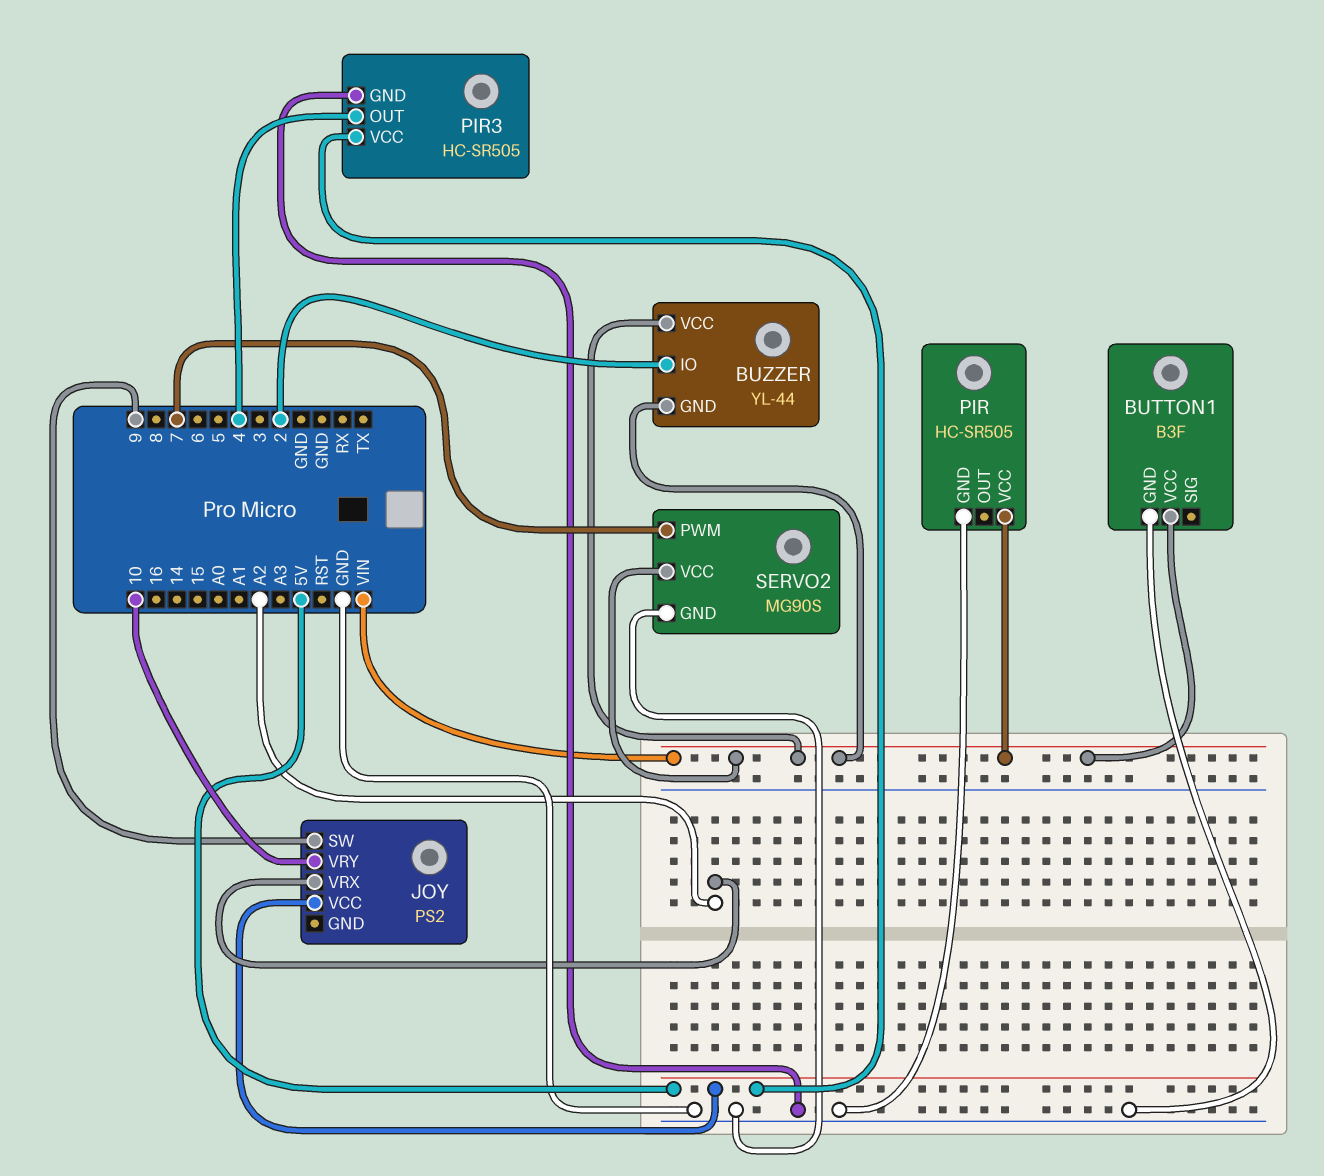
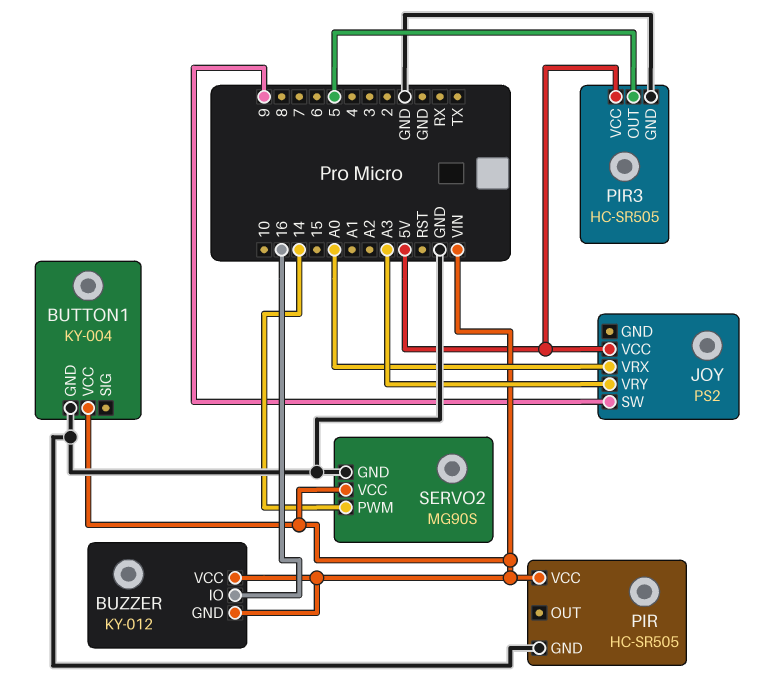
BUTTON1: B3F -> KY-004
BUZZER: YL-44 -> KY-012
BUZZER pin IO: 2 -> 16
JOY pin VRX: A2 -> A0
JOY pin VRY: 10 -> A3
PIR3 pin OUT: 4 -> 5
SERVO2 pin PWM: 7 -> 14

